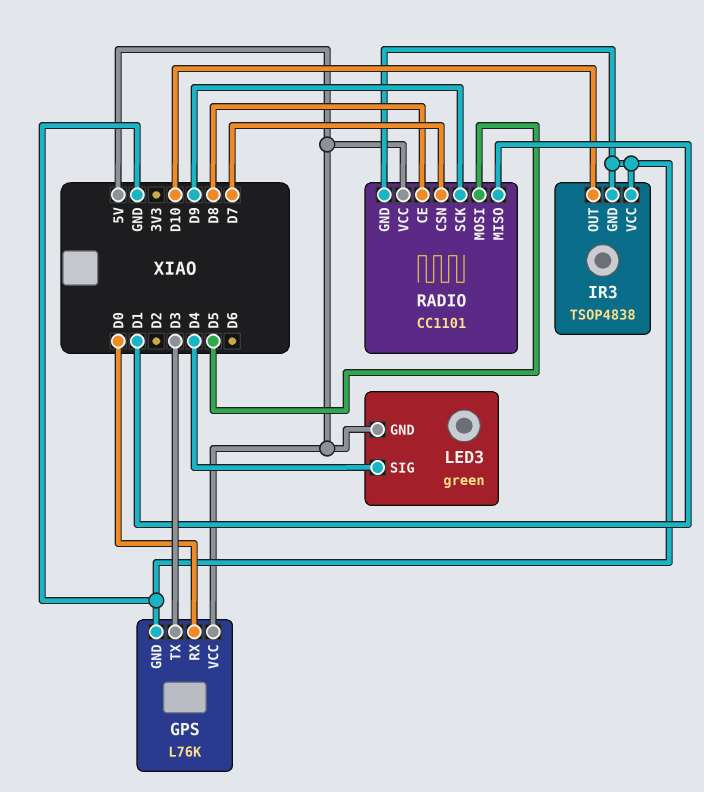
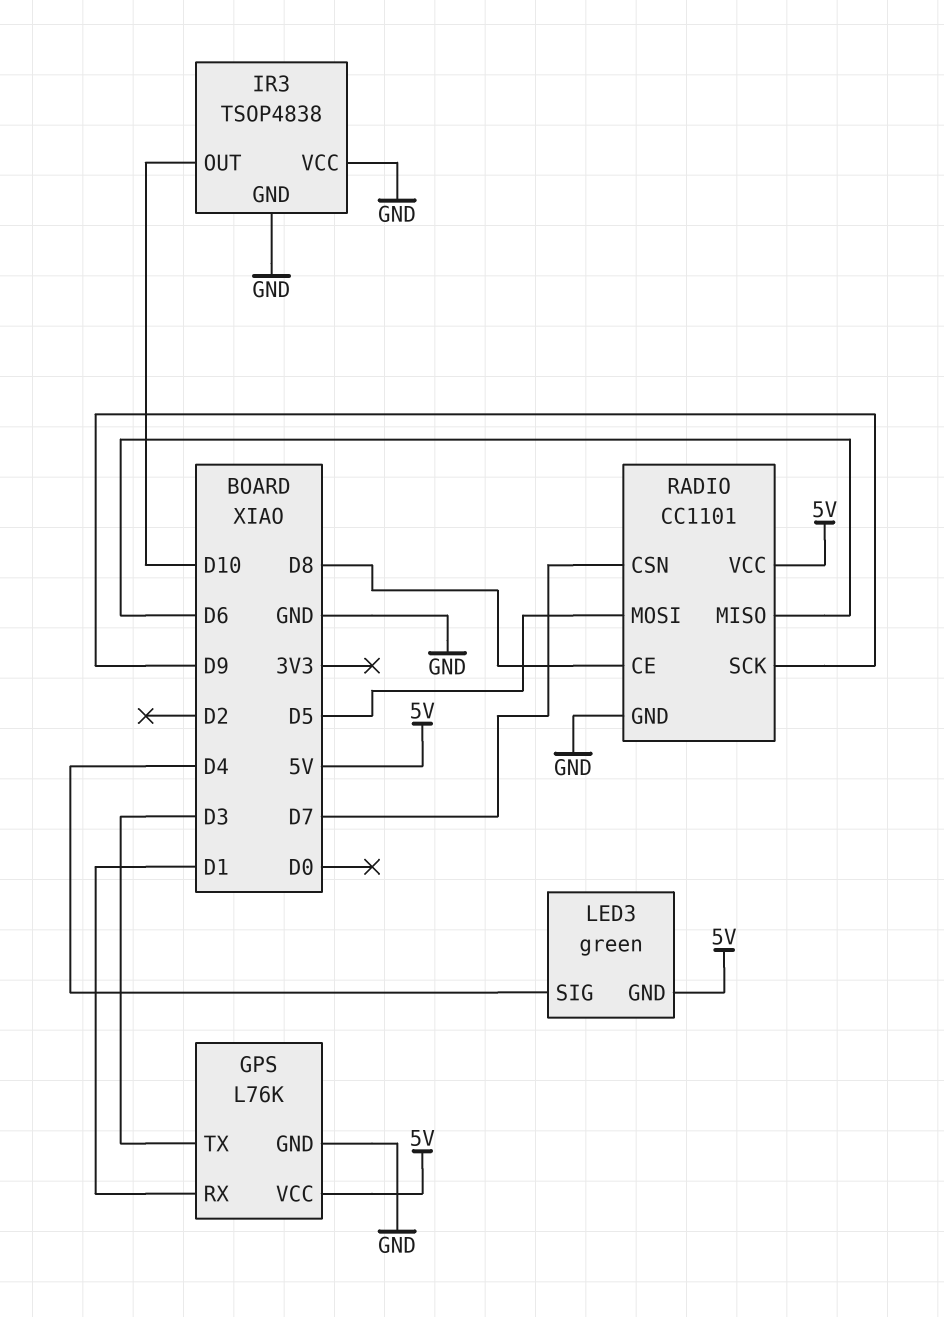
GPS pin RX: D0 -> D1
RADIO pin MISO: D1 -> D6

